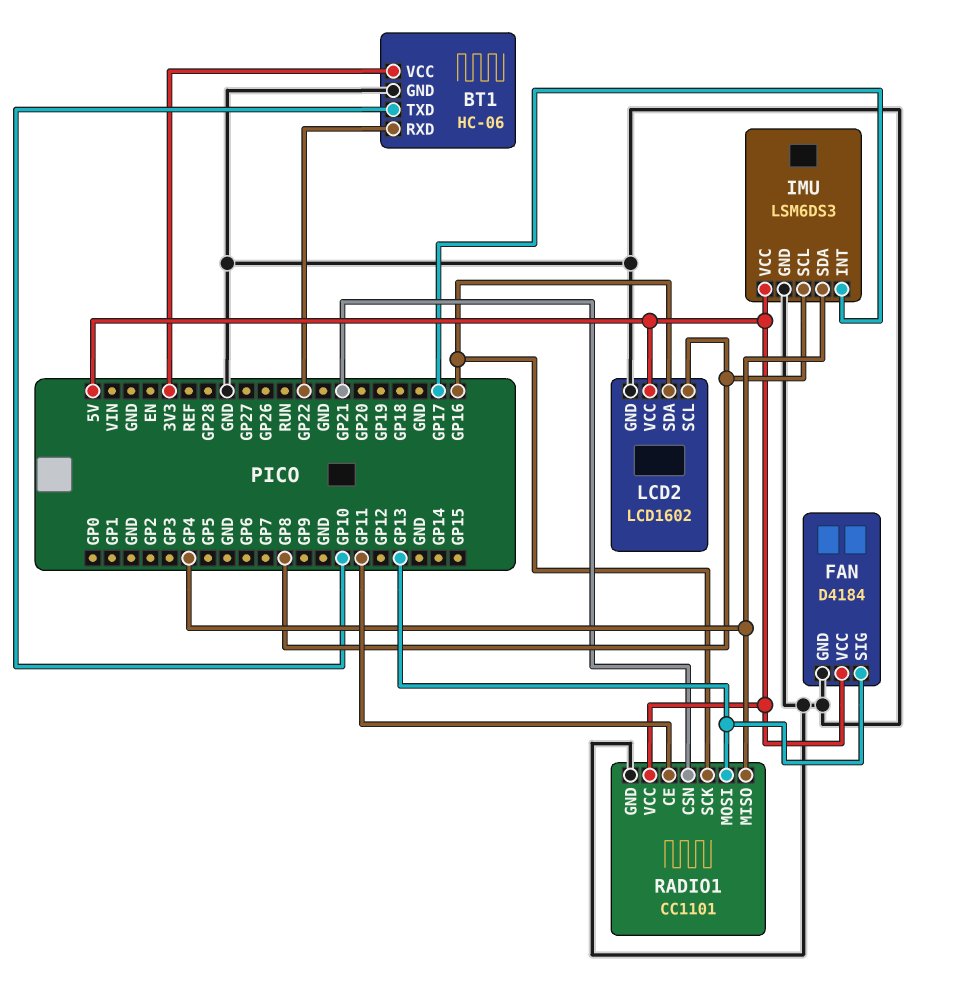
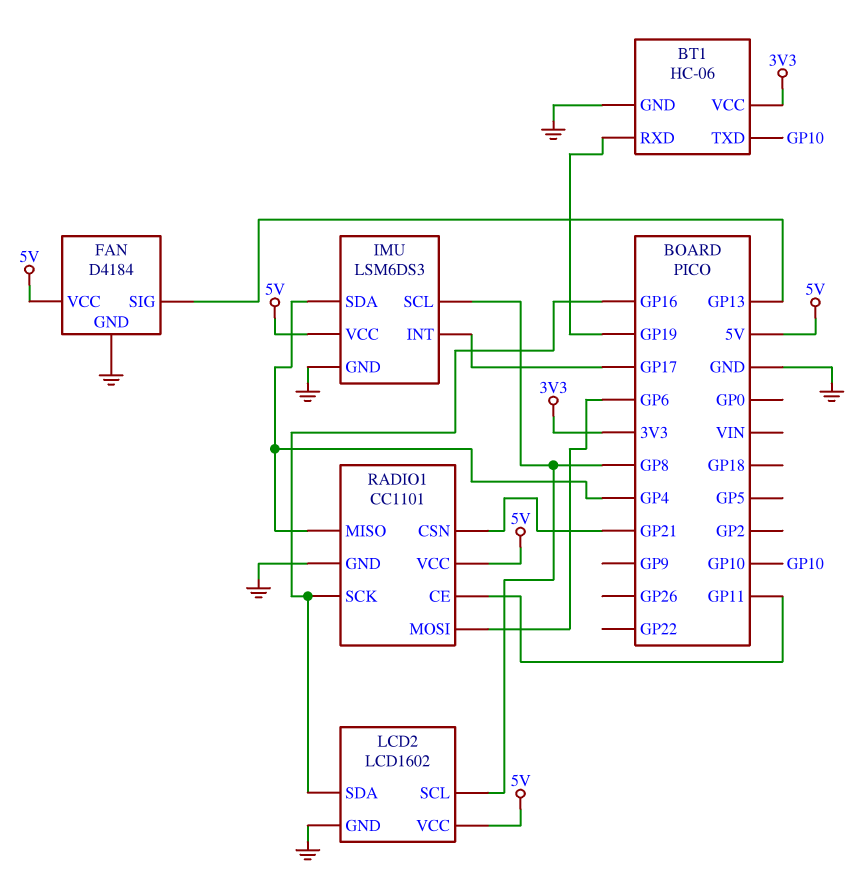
BT1 pin RXD: GP22 -> GP19
RADIO1 pin MOSI: GP13 -> GP6

